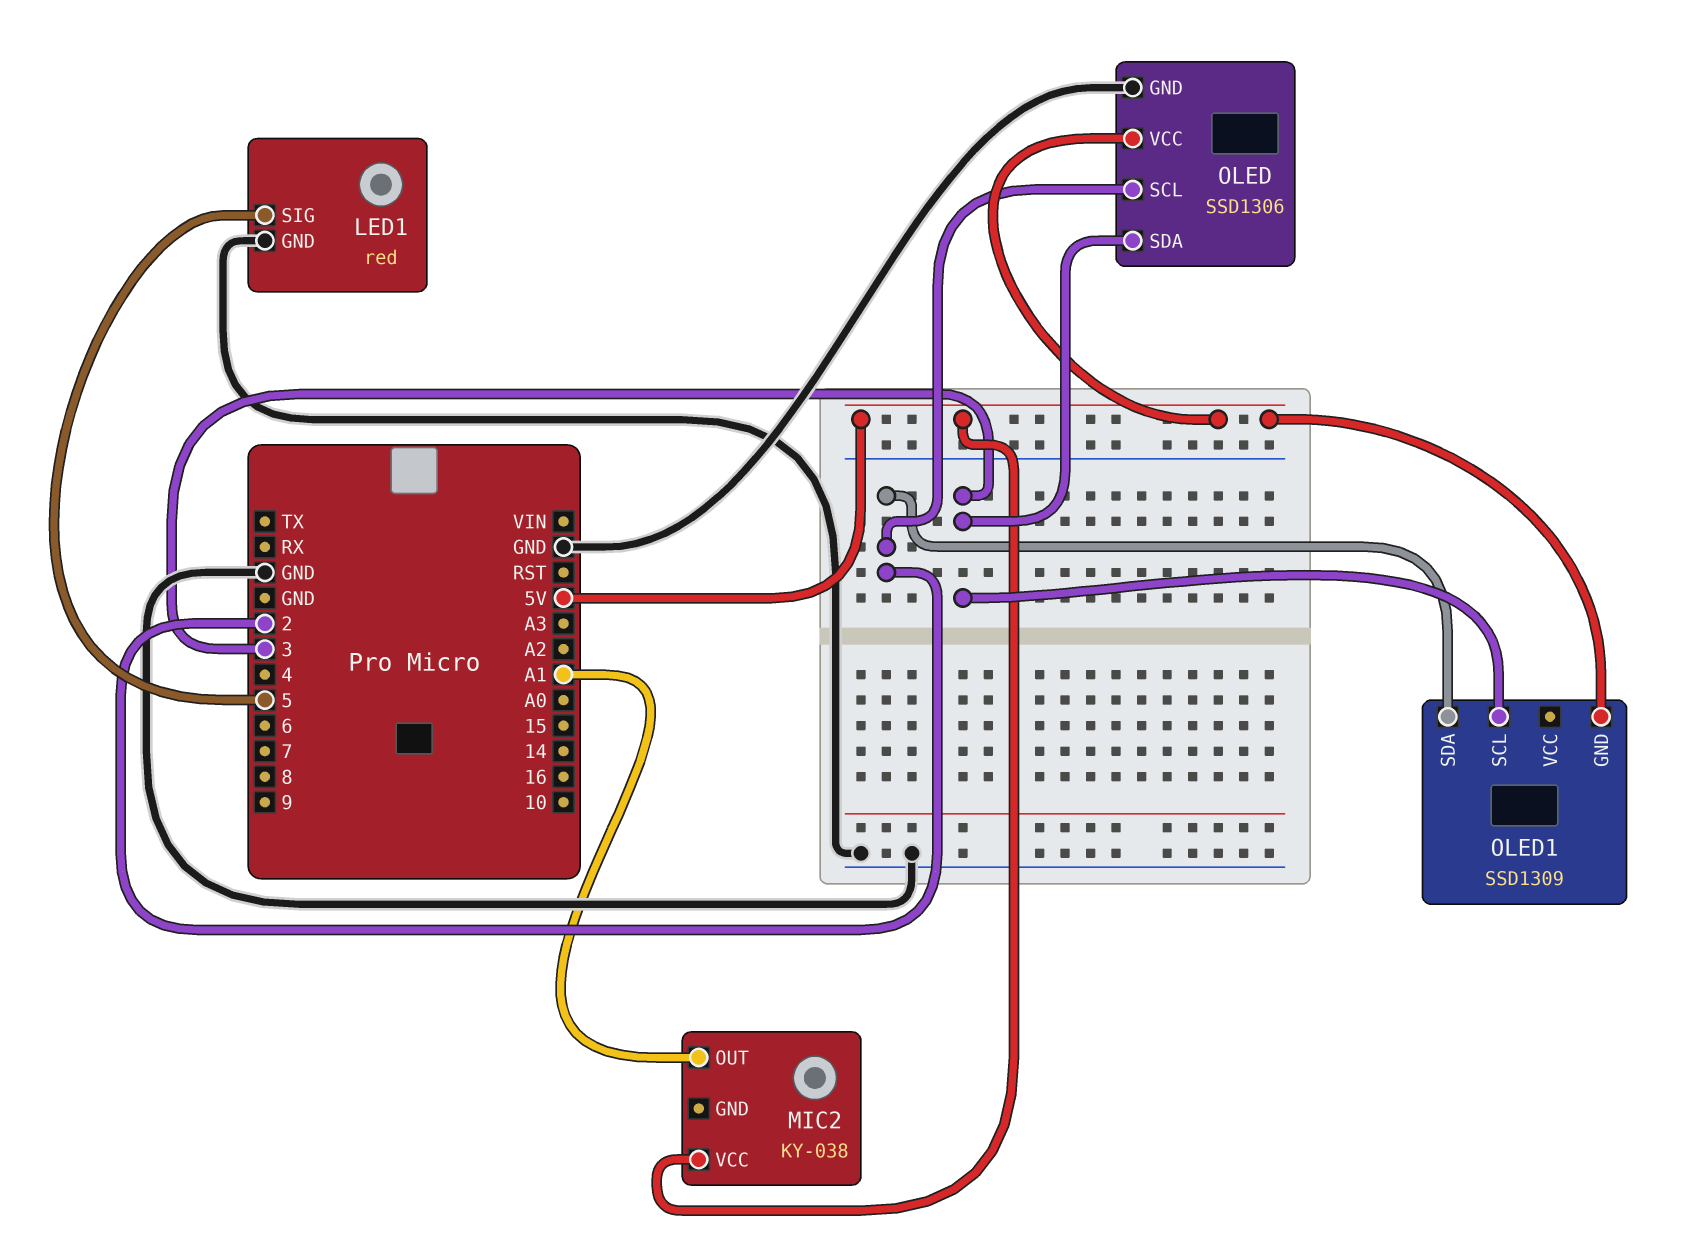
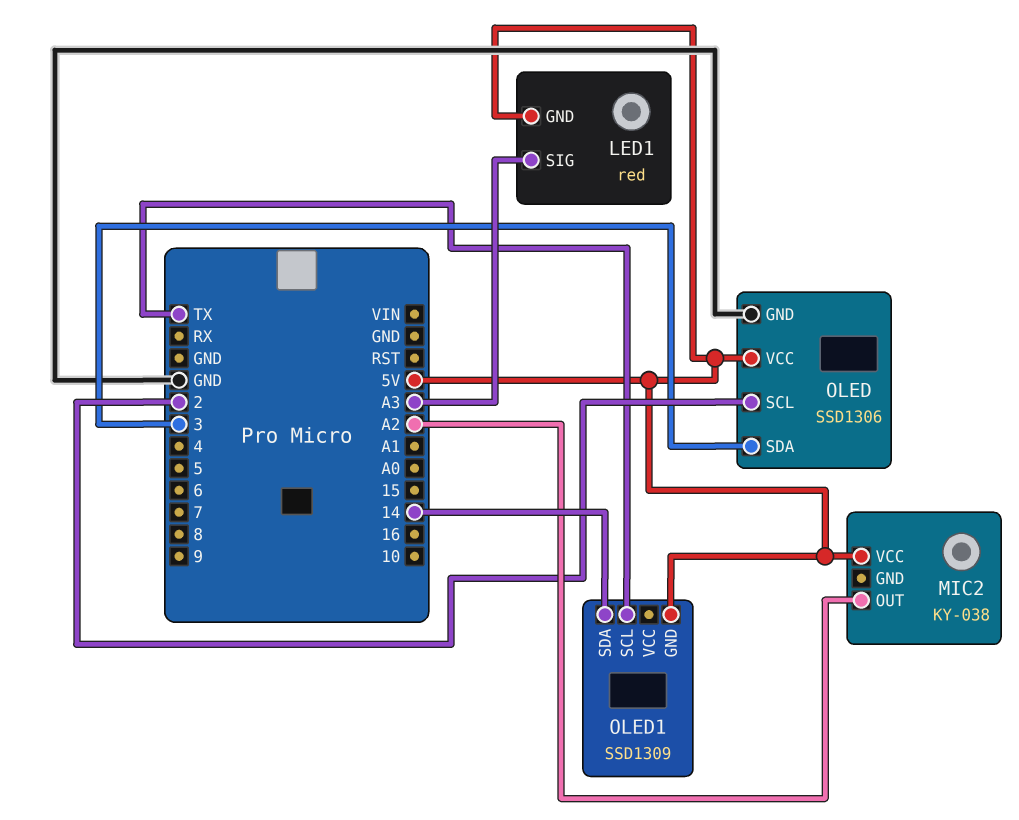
LED1 pin GND: GND -> 5V
LED1 pin SIG: 5 -> A3
MIC2 pin OUT: A1 -> A2
OLED1 pin SCL: 3 -> TX
OLED1 pin SDA: 2 -> 14

